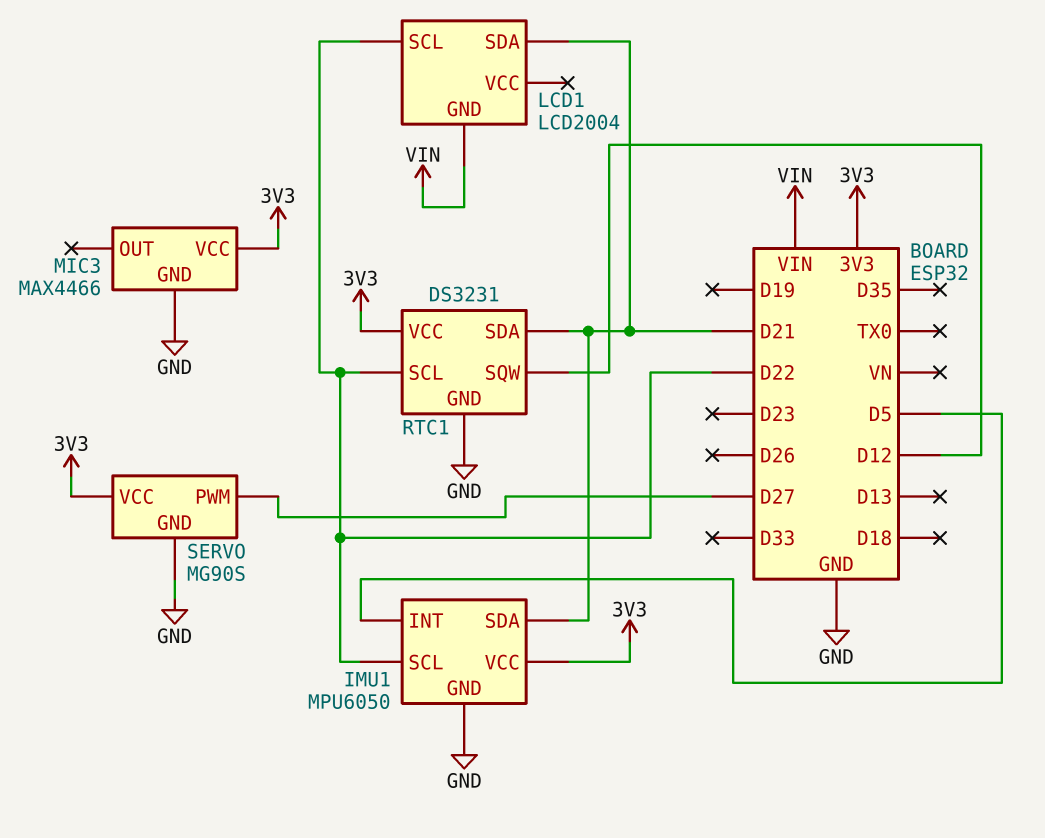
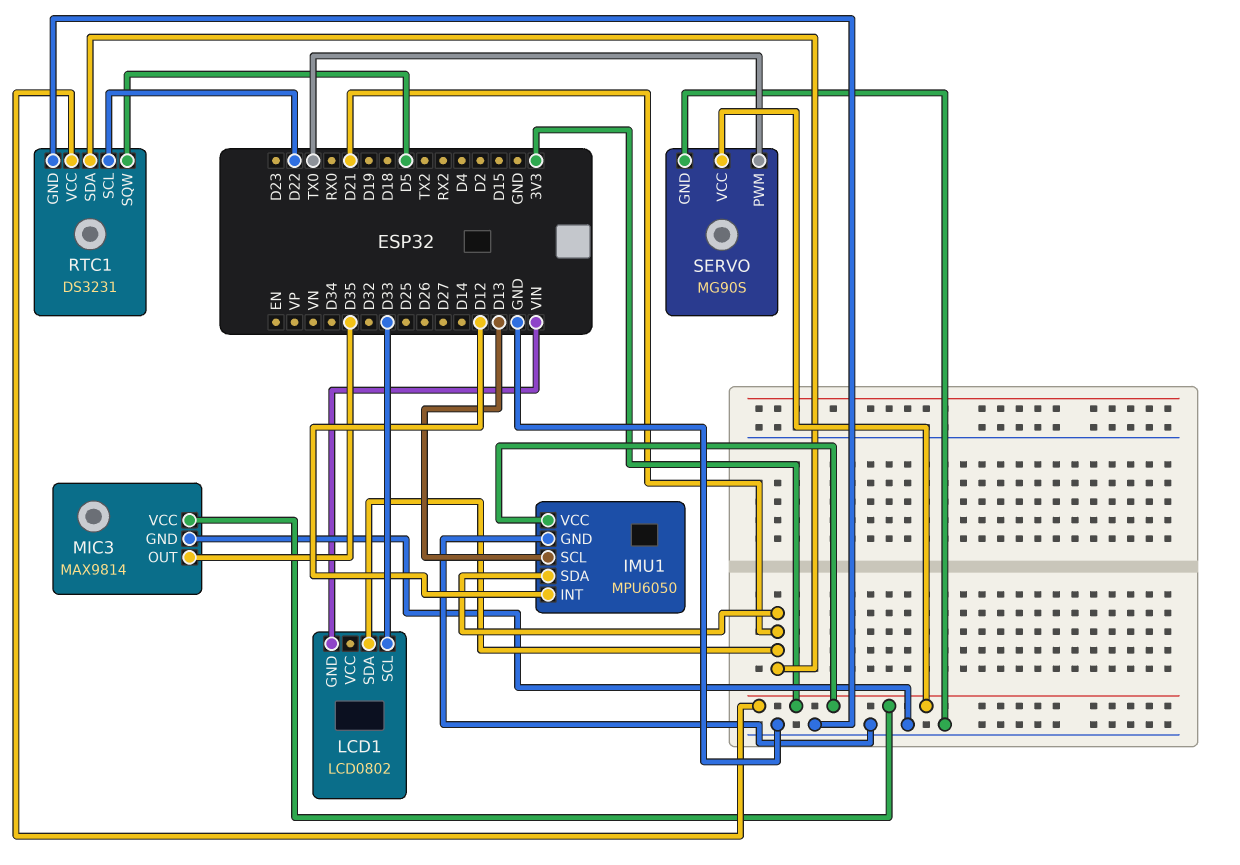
IMU1 pin INT: D5 -> D12
IMU1 pin SCL: D22 -> D13
LCD1: LCD2004 -> LCD0802
LCD1 pin SCL: D22 -> D33
MIC3: MAX4466 -> MAX9814
MIC3 pin OUT: none -> D35
RTC1 pin SQW: D12 -> D5
SERVO pin PWM: D27 -> TX0

